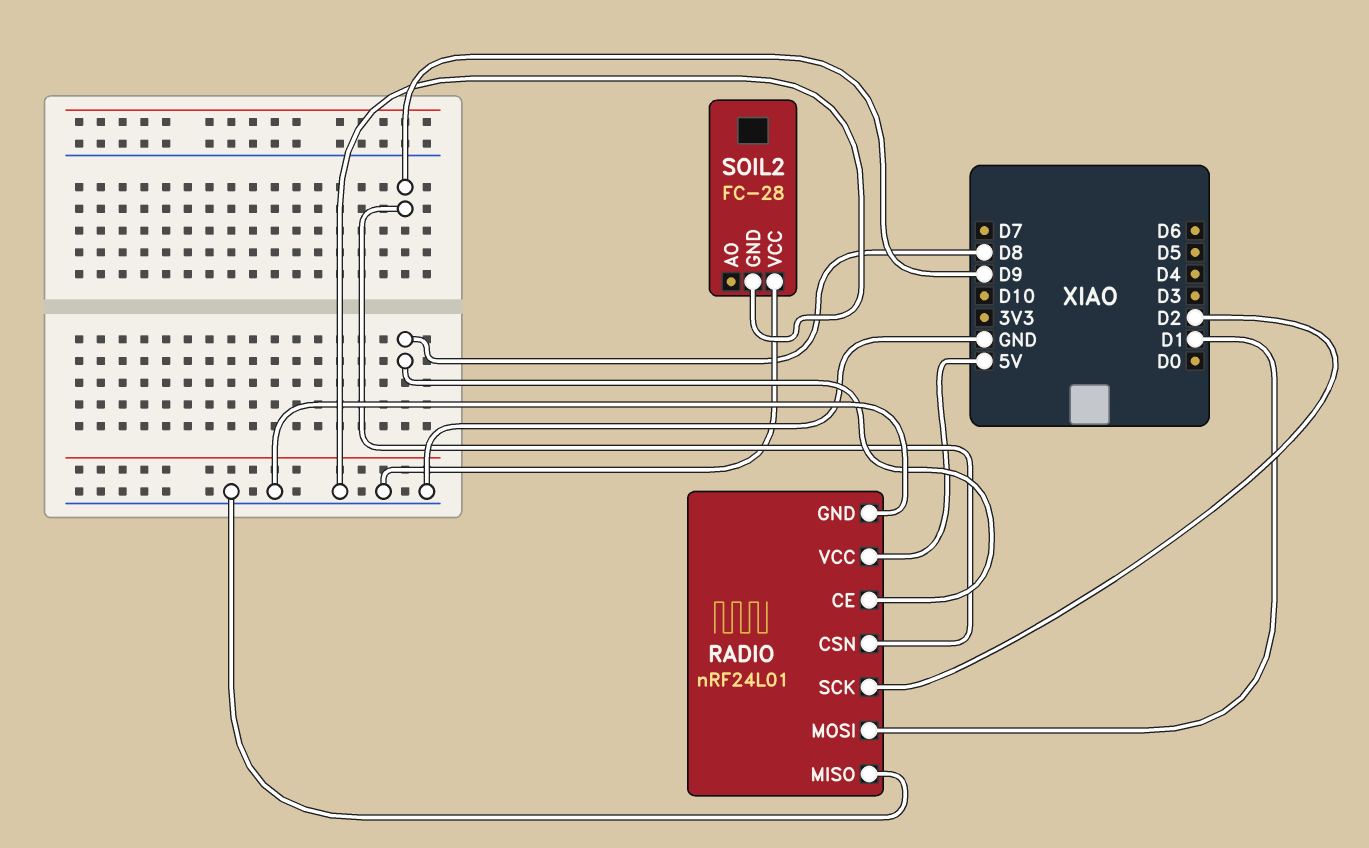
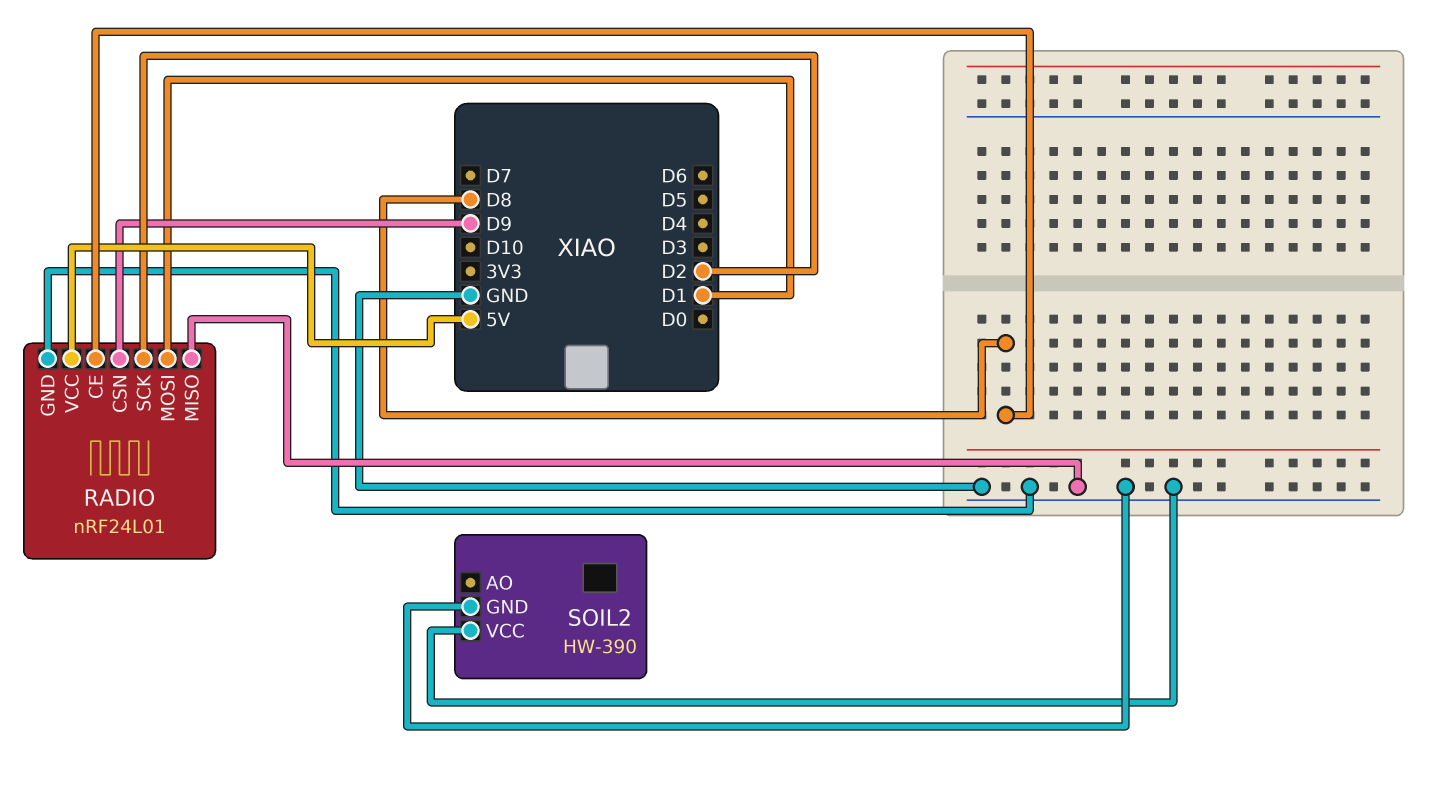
SOIL2: FC-28 -> HW-390

